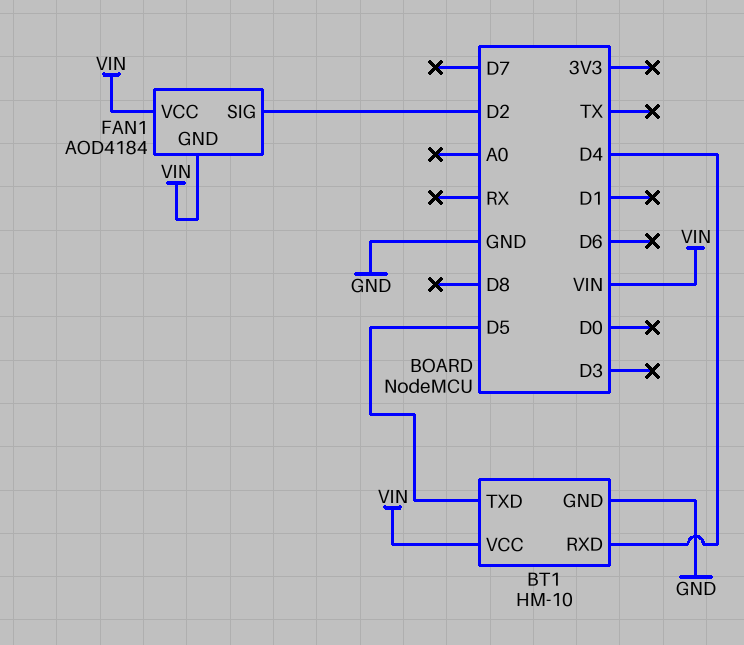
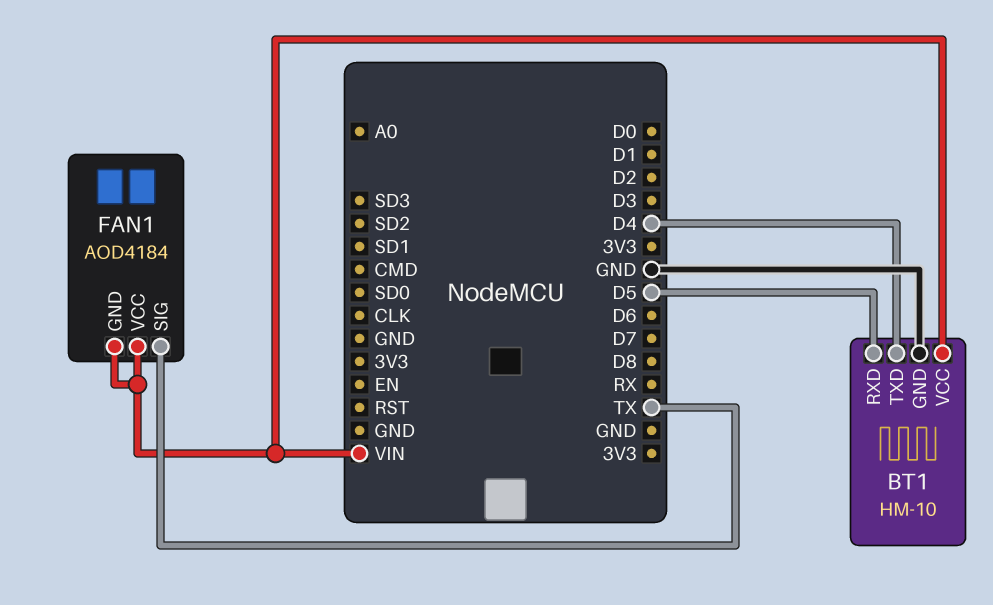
BT1 pin RXD: D4 -> D5
BT1 pin TXD: D5 -> D4
FAN1 pin SIG: D2 -> TX

